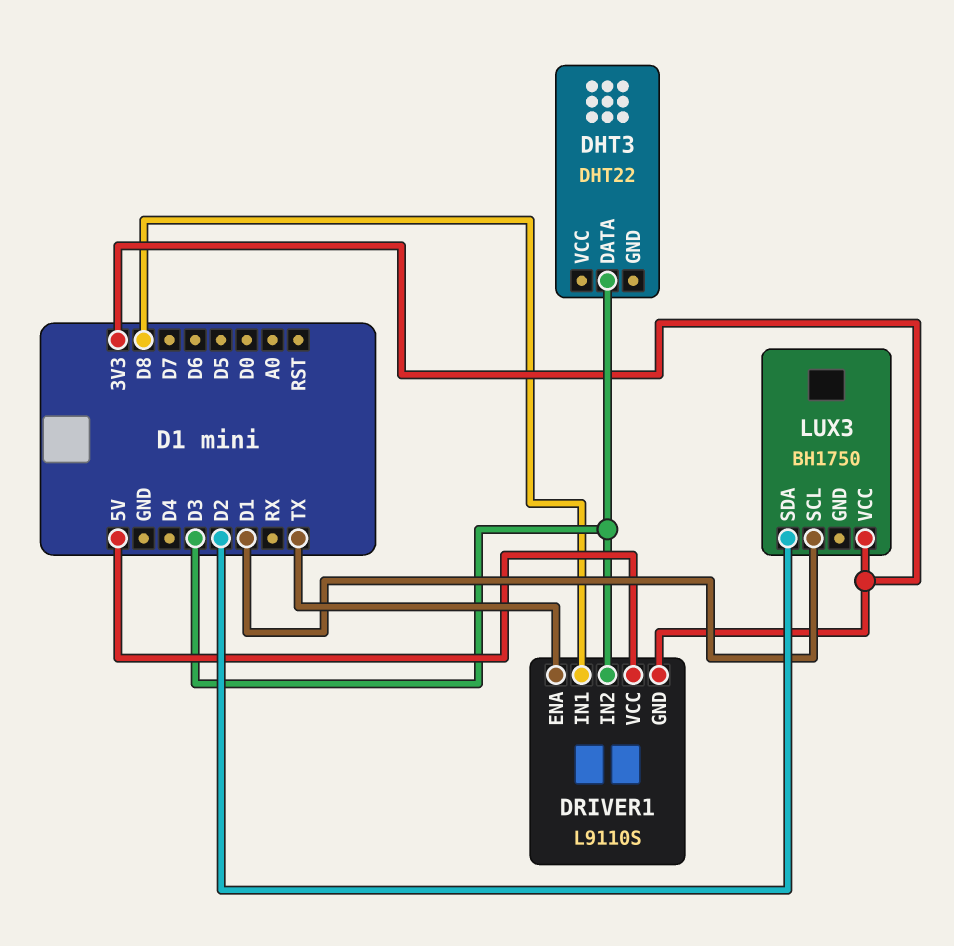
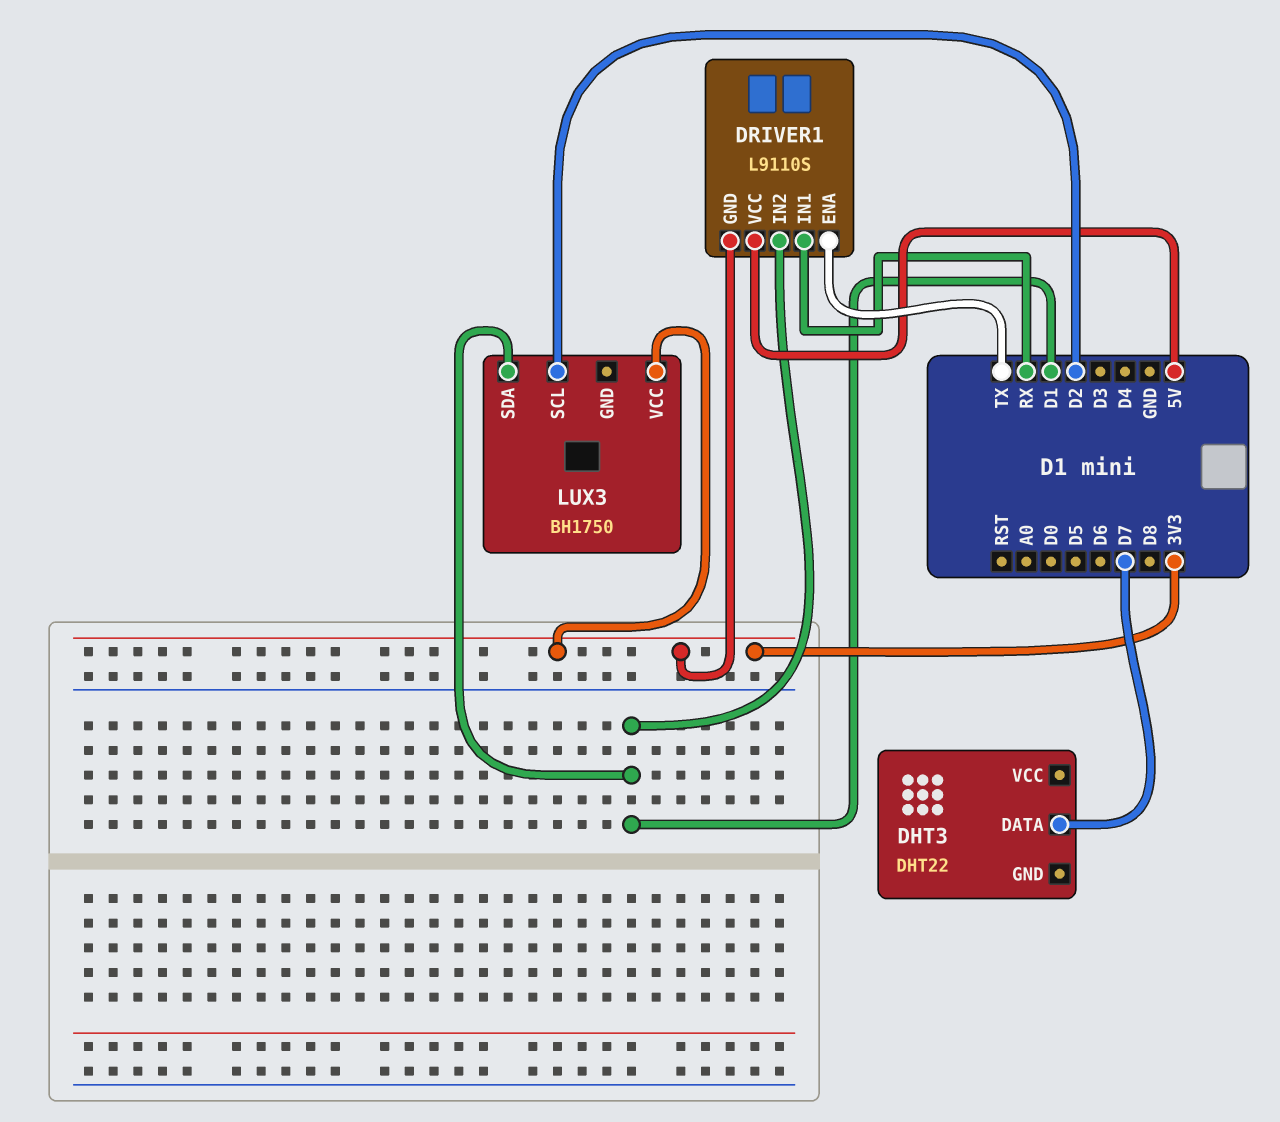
DHT3 pin DATA: D3 -> D7
DRIVER1 pin IN1: D8 -> RX
DRIVER1 pin IN2: D3 -> D1
LUX3 pin SCL: D1 -> D2
LUX3 pin SDA: D2 -> D1

